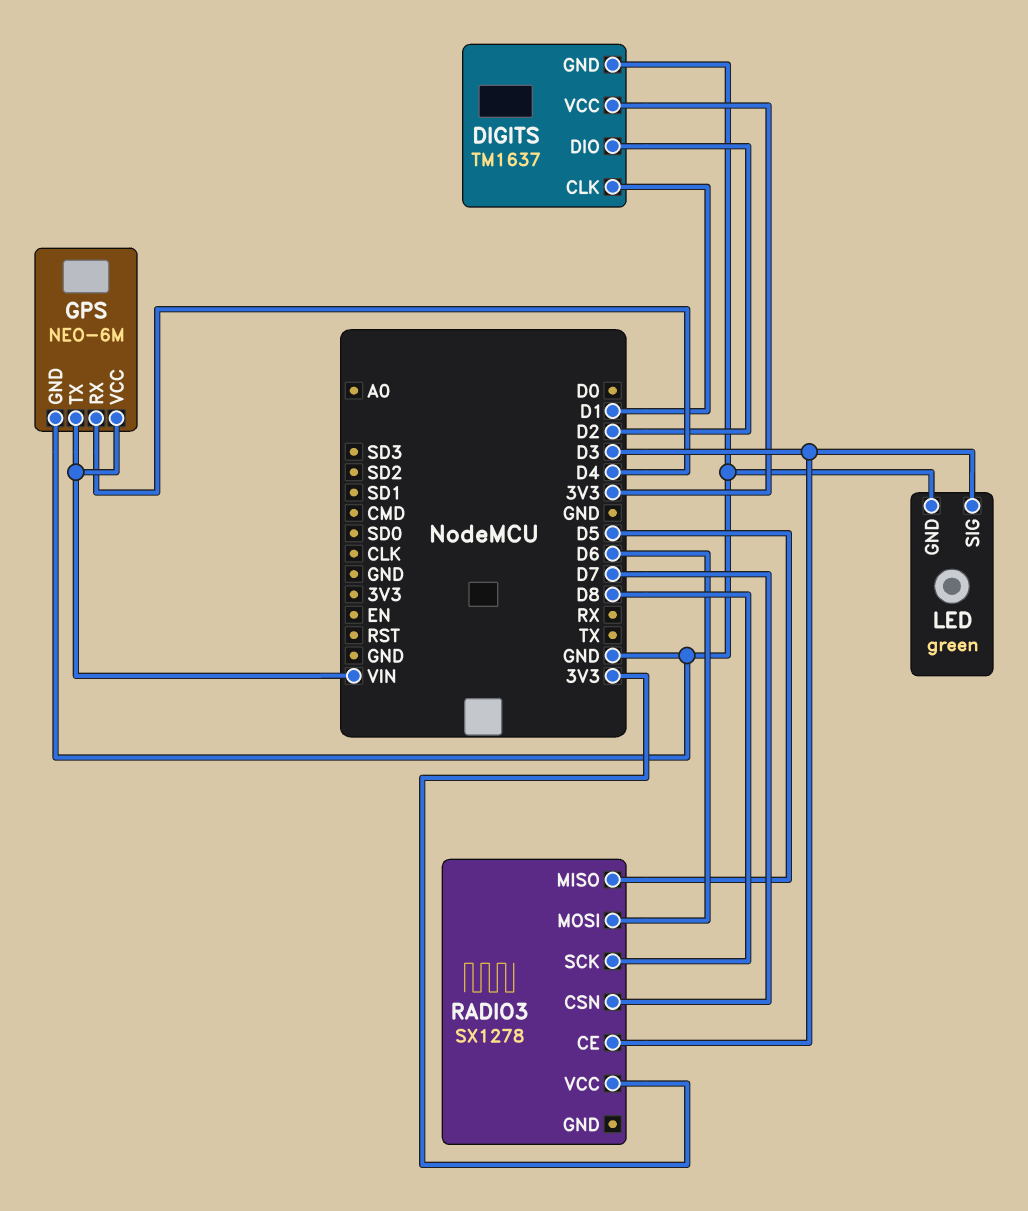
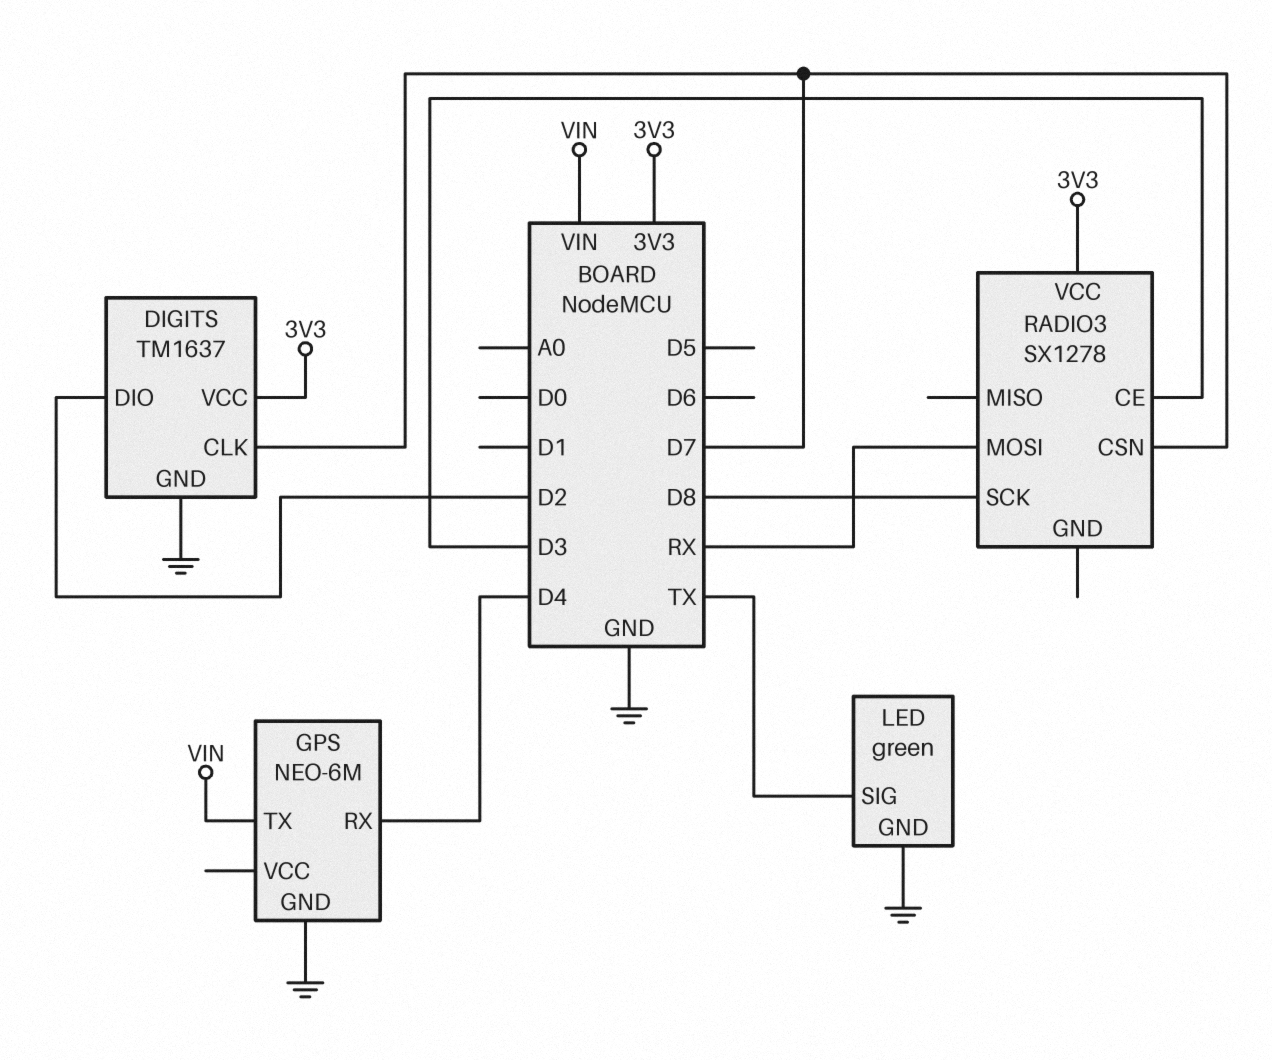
DIGITS pin CLK: D1 -> D7
GPS pin VCC: VIN -> none
LED pin SIG: D3 -> TX
RADIO3 pin MISO: D5 -> none
RADIO3 pin MOSI: D6 -> RX

